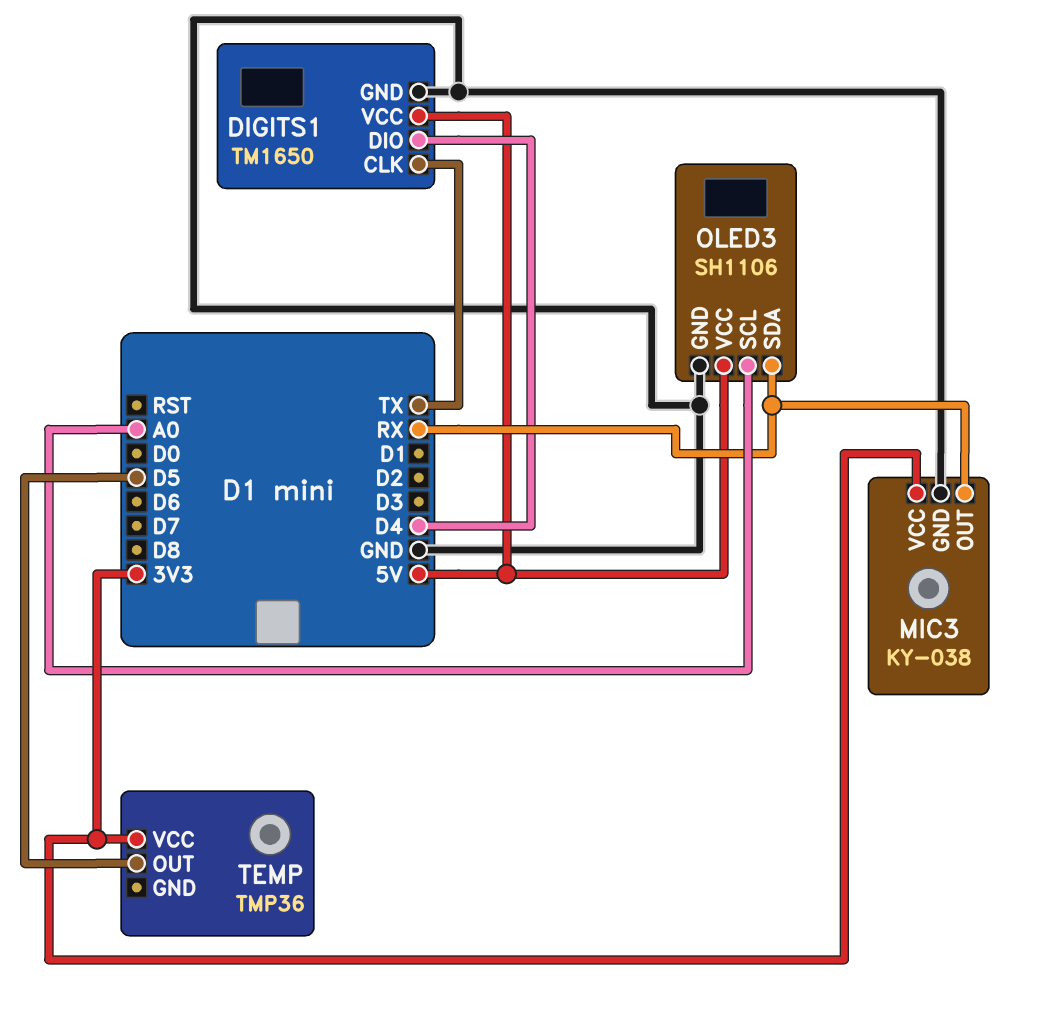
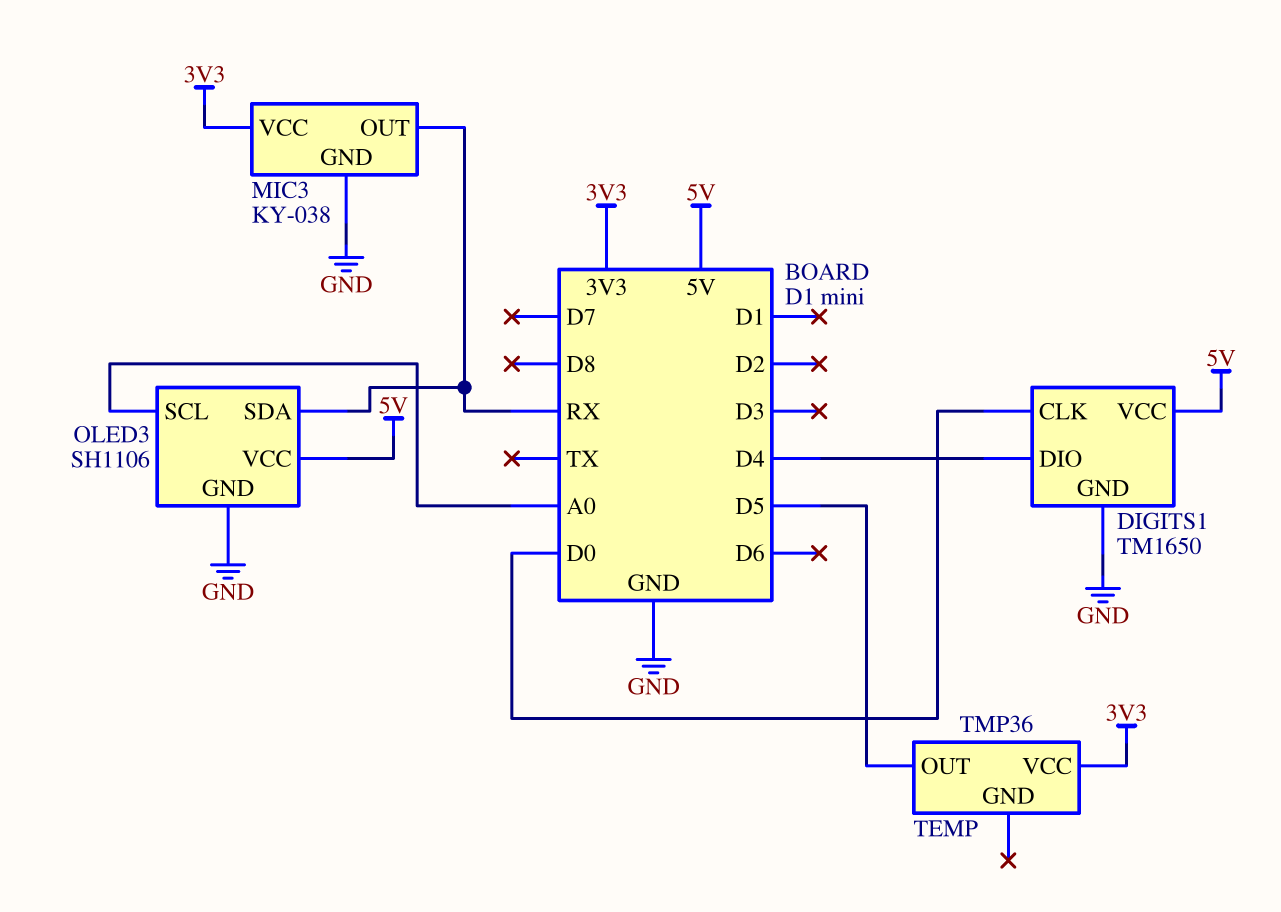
DIGITS1 pin CLK: TX -> D0

